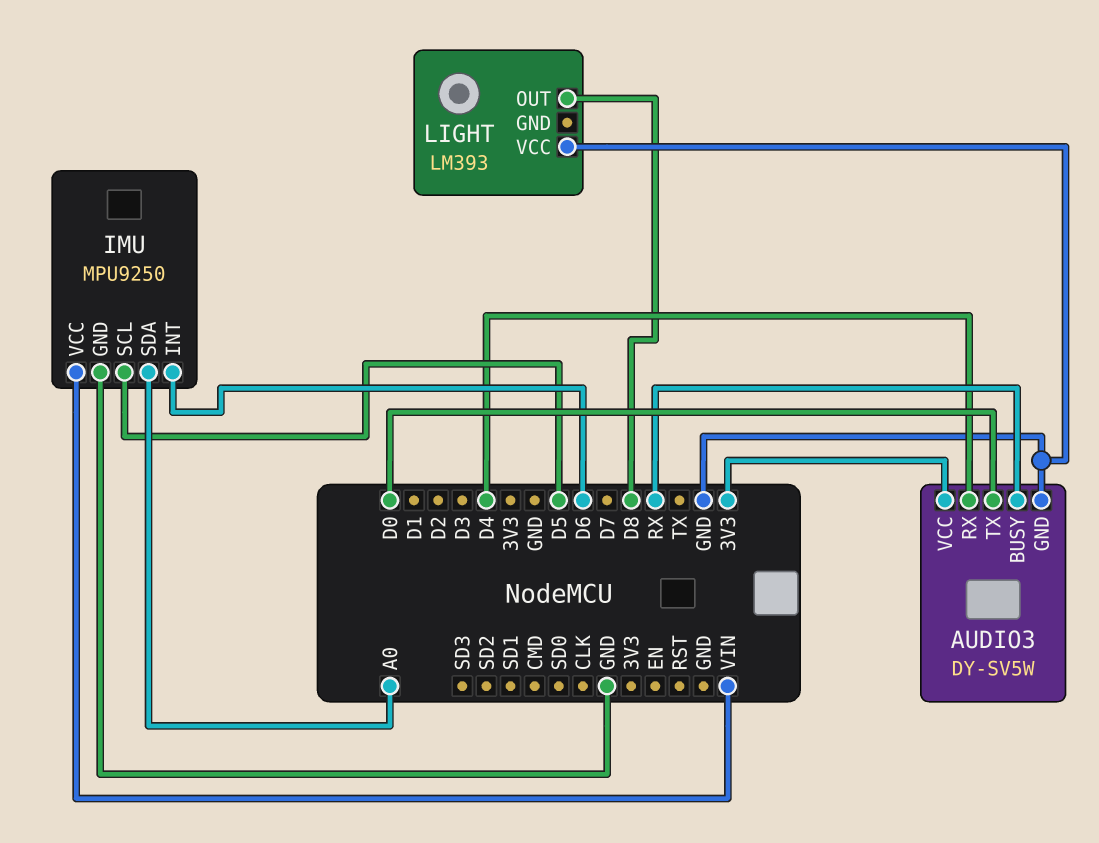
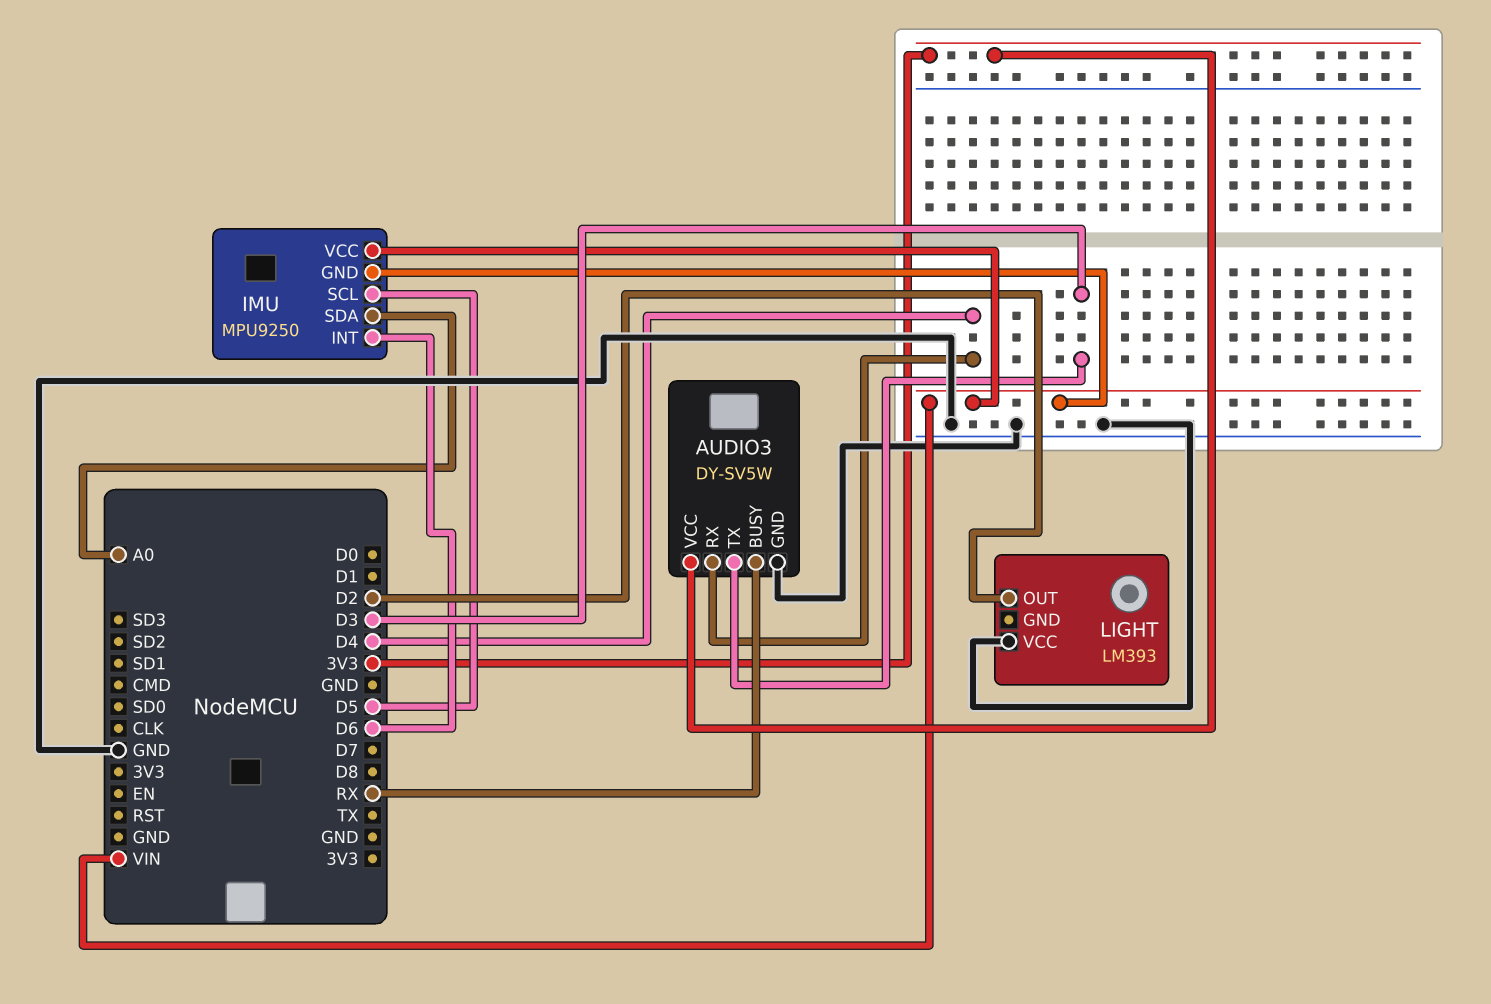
AUDIO3 pin TX: D0 -> D3
IMU pin GND: GND -> VIN
LIGHT pin OUT: D8 -> D2

